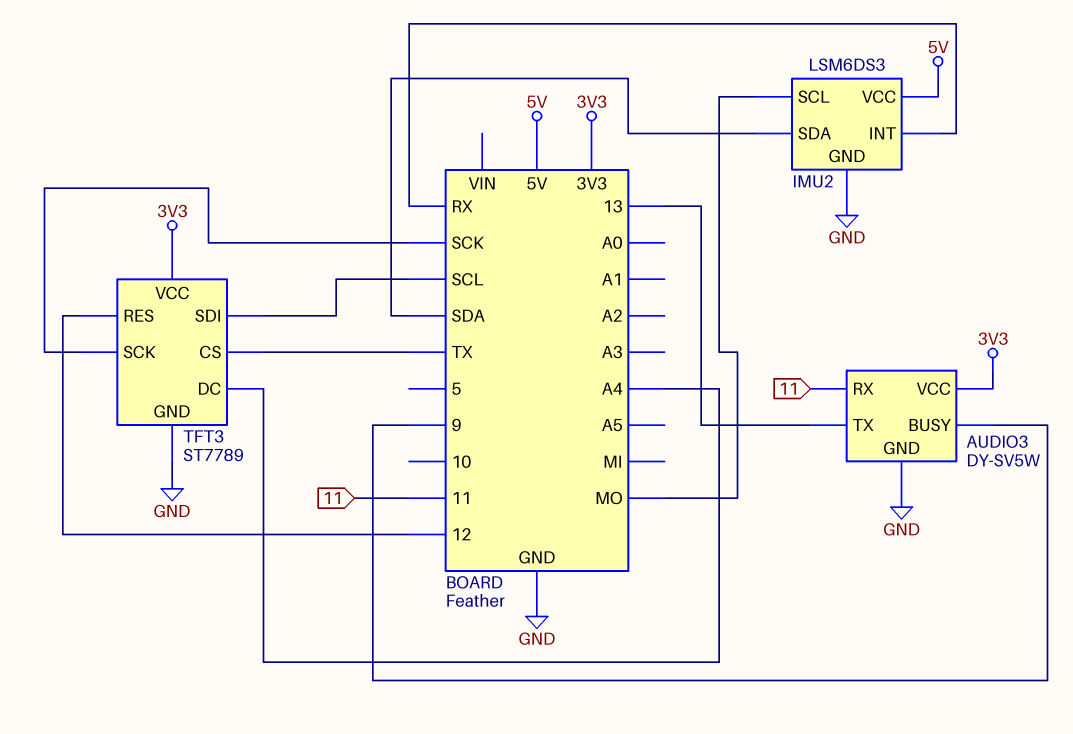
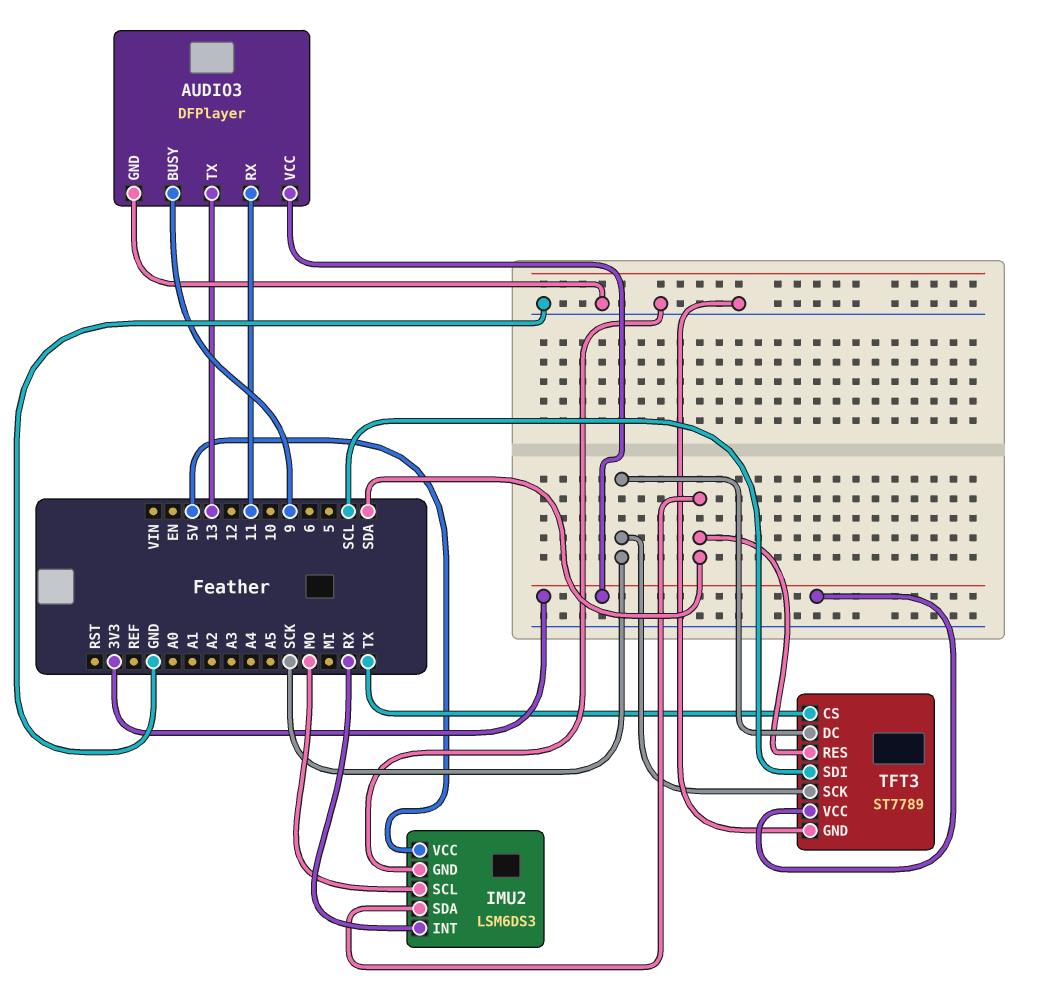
AUDIO3: DY-SV5W -> DFPlayer
TFT3 pin DC: A4 -> SCK
TFT3 pin RES: 12 -> SDA

